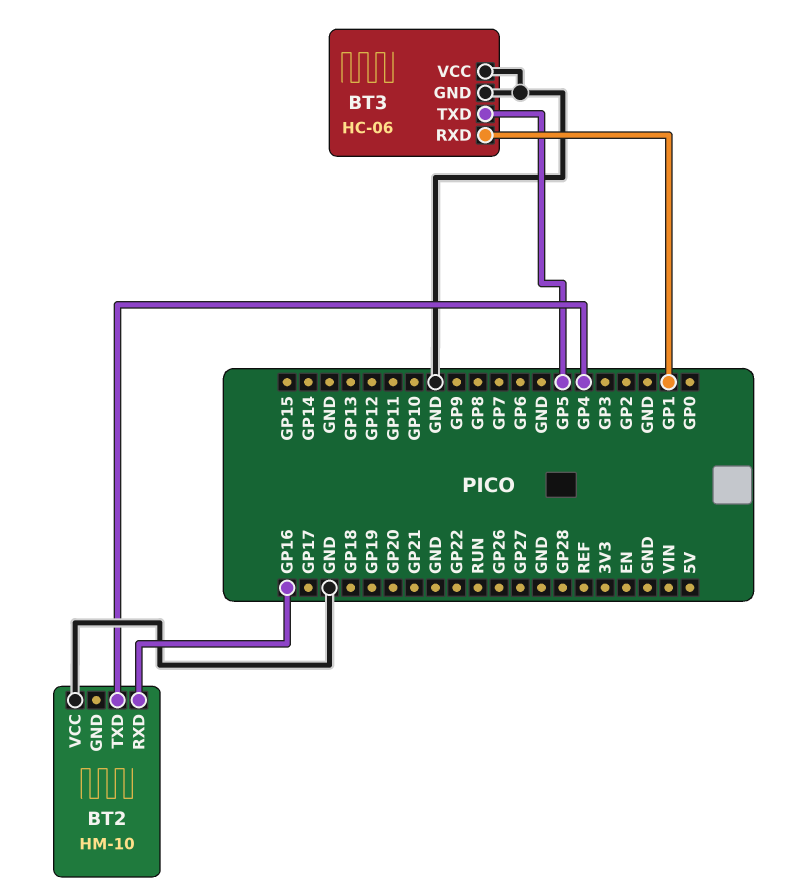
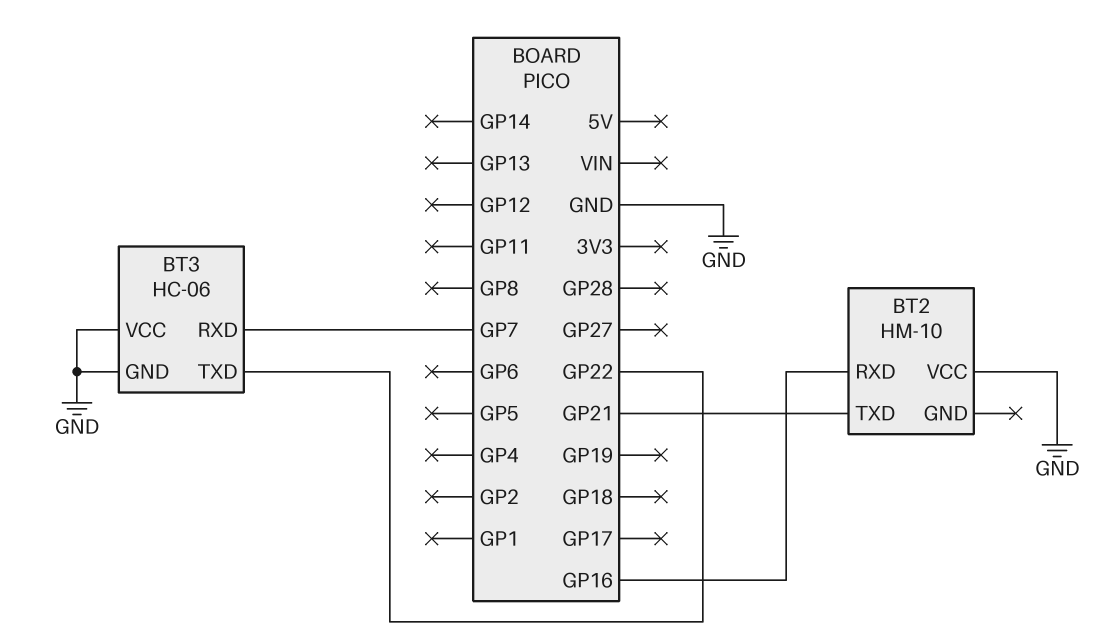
BT2 pin TXD: GP4 -> GP21
BT3 pin RXD: GP1 -> GP7
BT3 pin TXD: GP5 -> GP22

